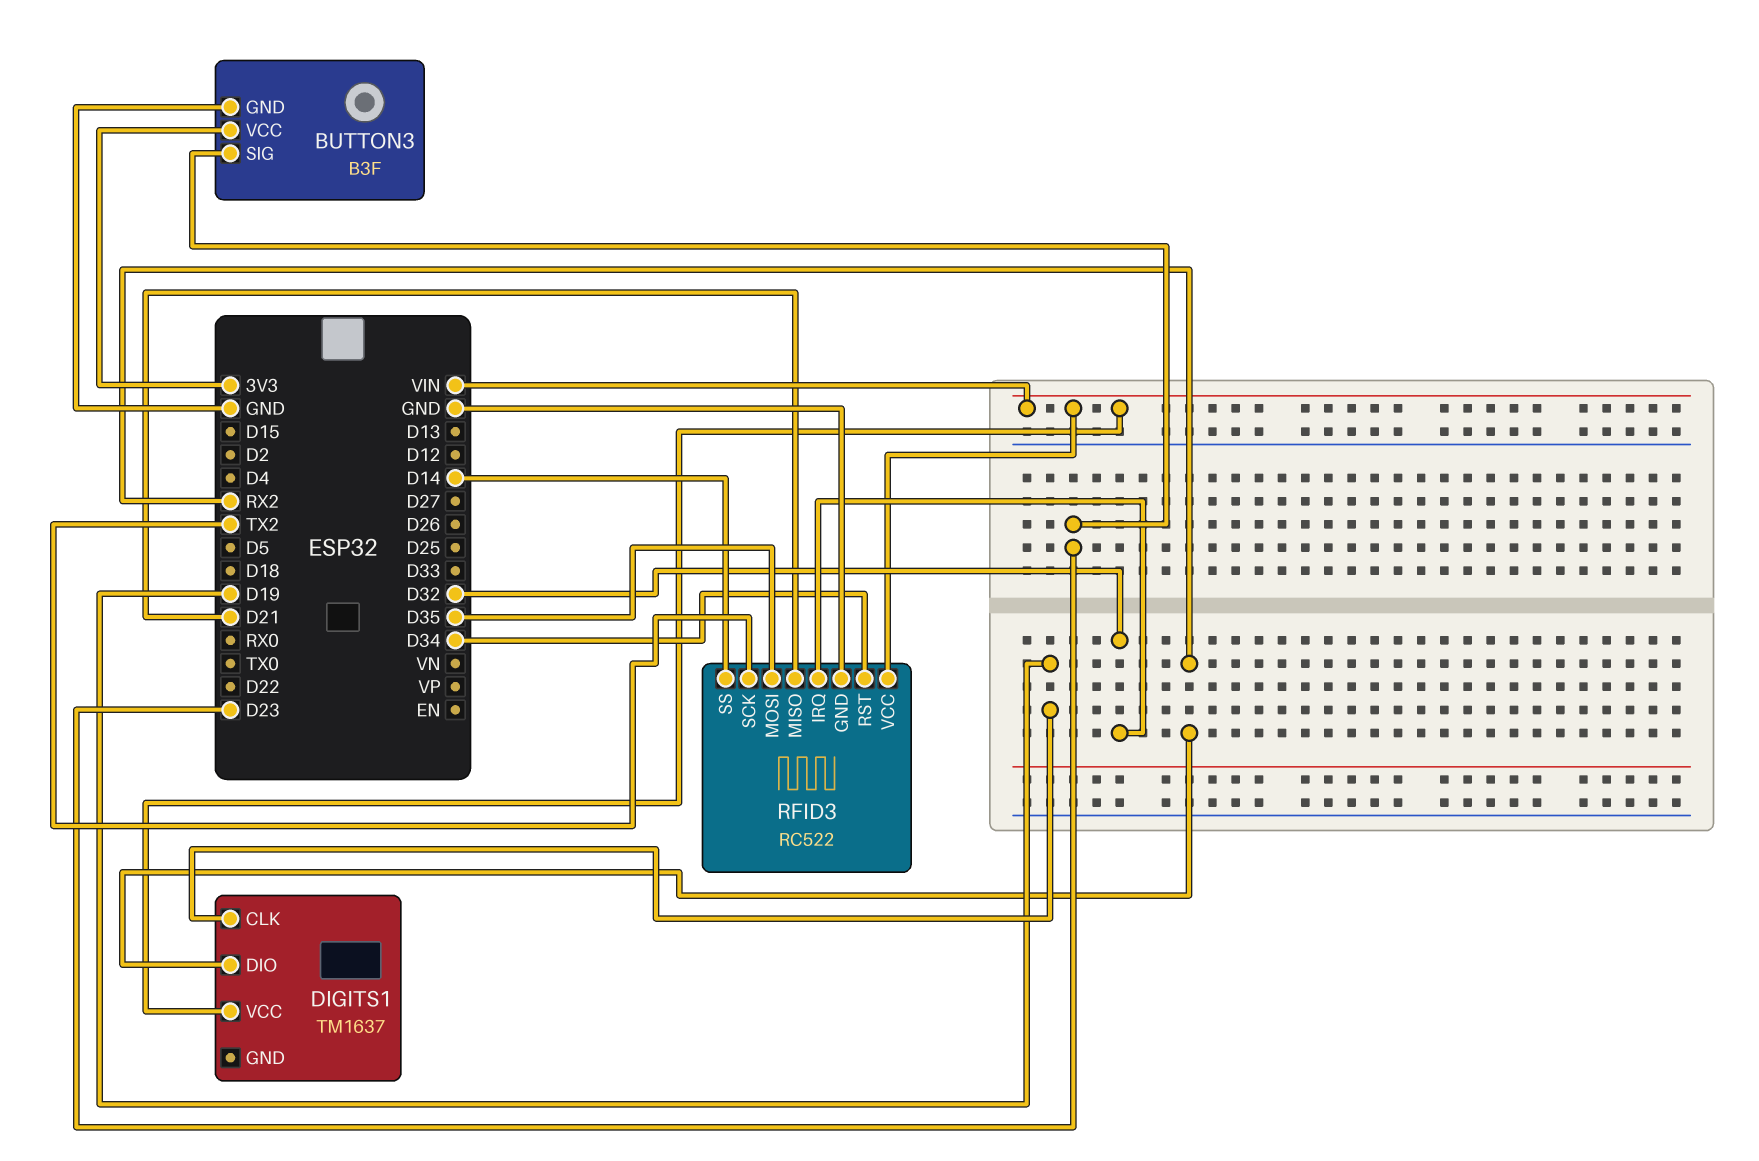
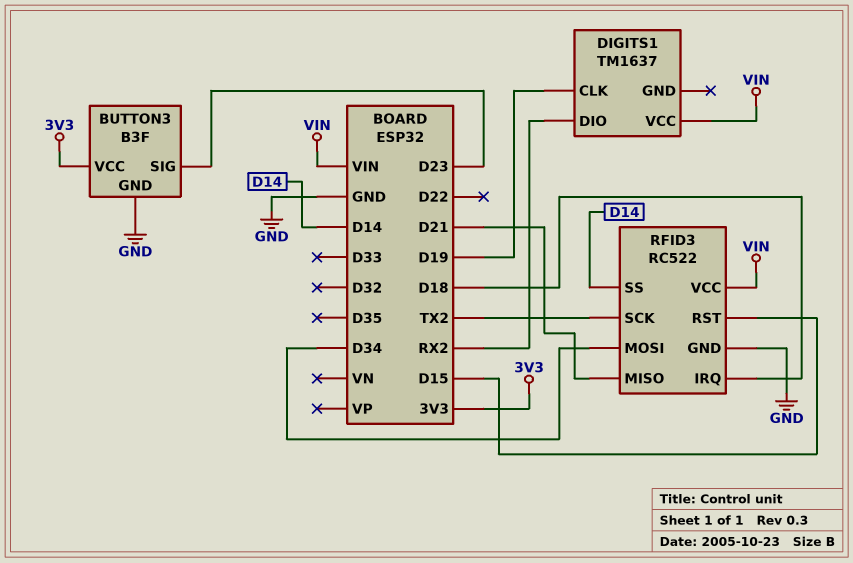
RFID3 pin IRQ: D32 -> D18
RFID3 pin MOSI: D35 -> D34
RFID3 pin RST: D34 -> D15

